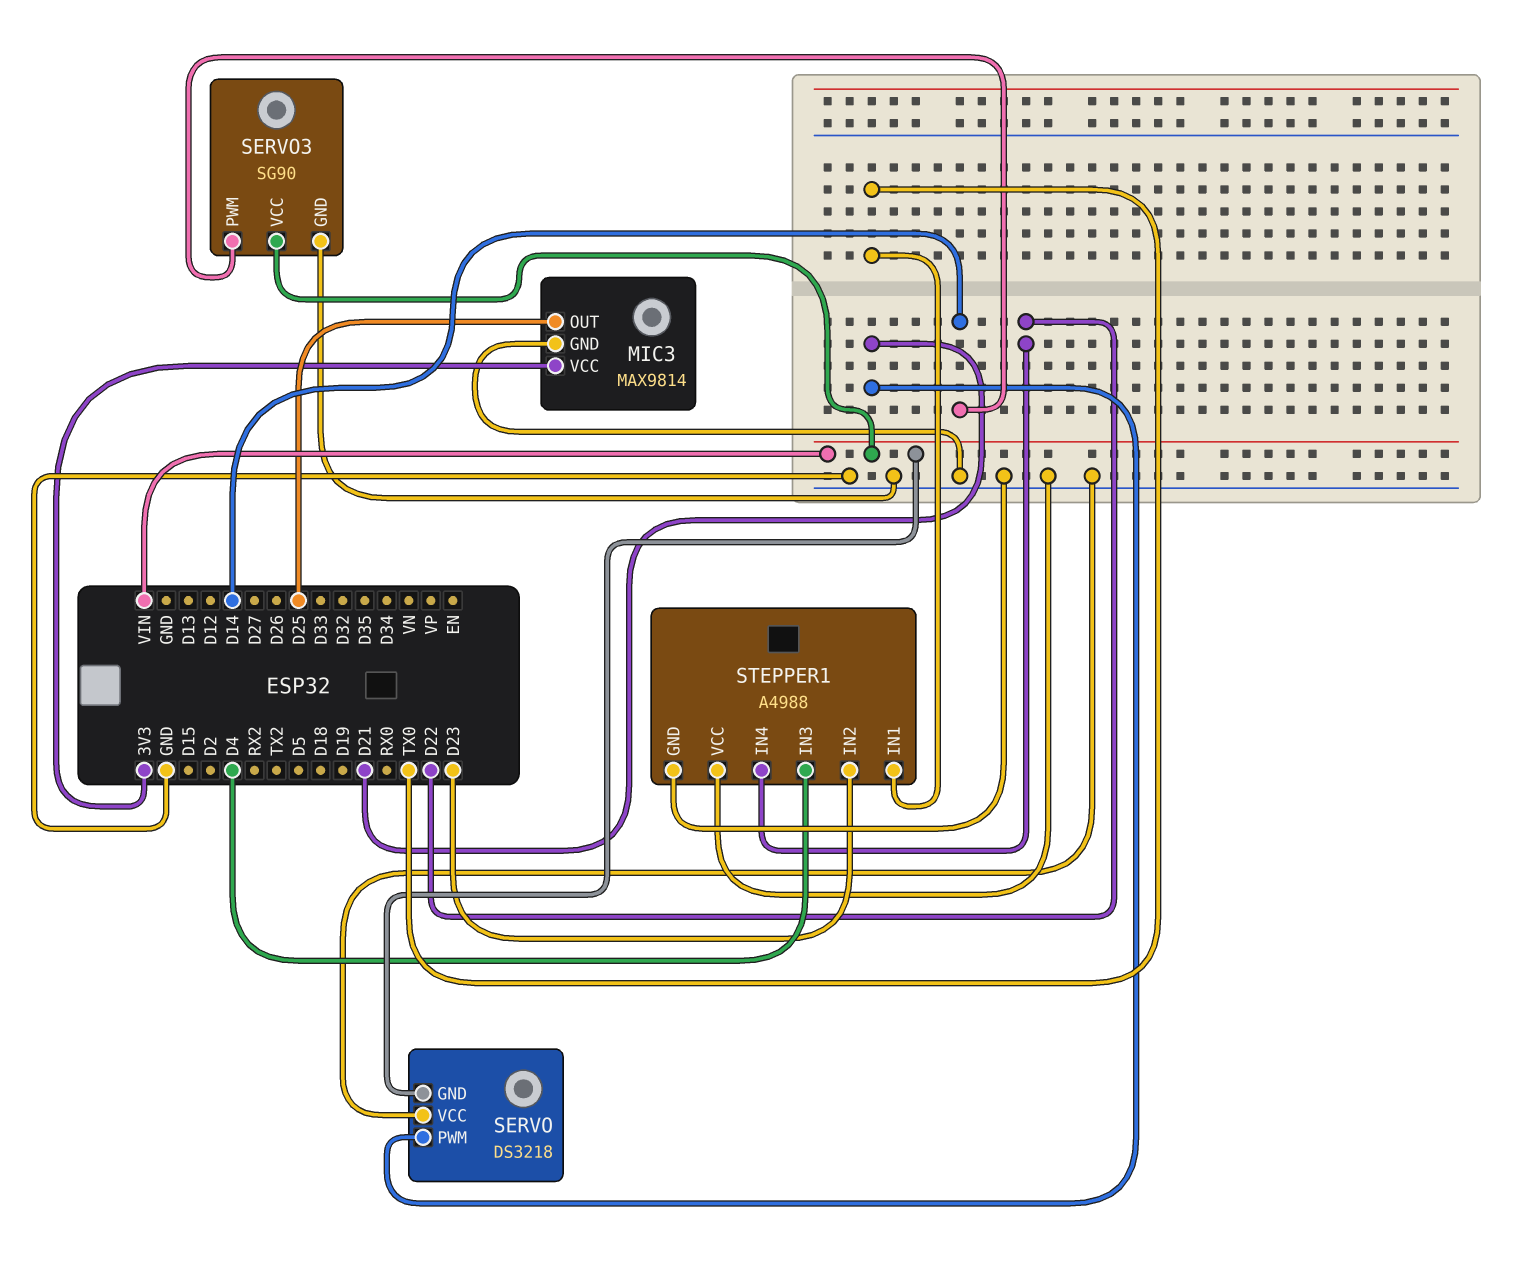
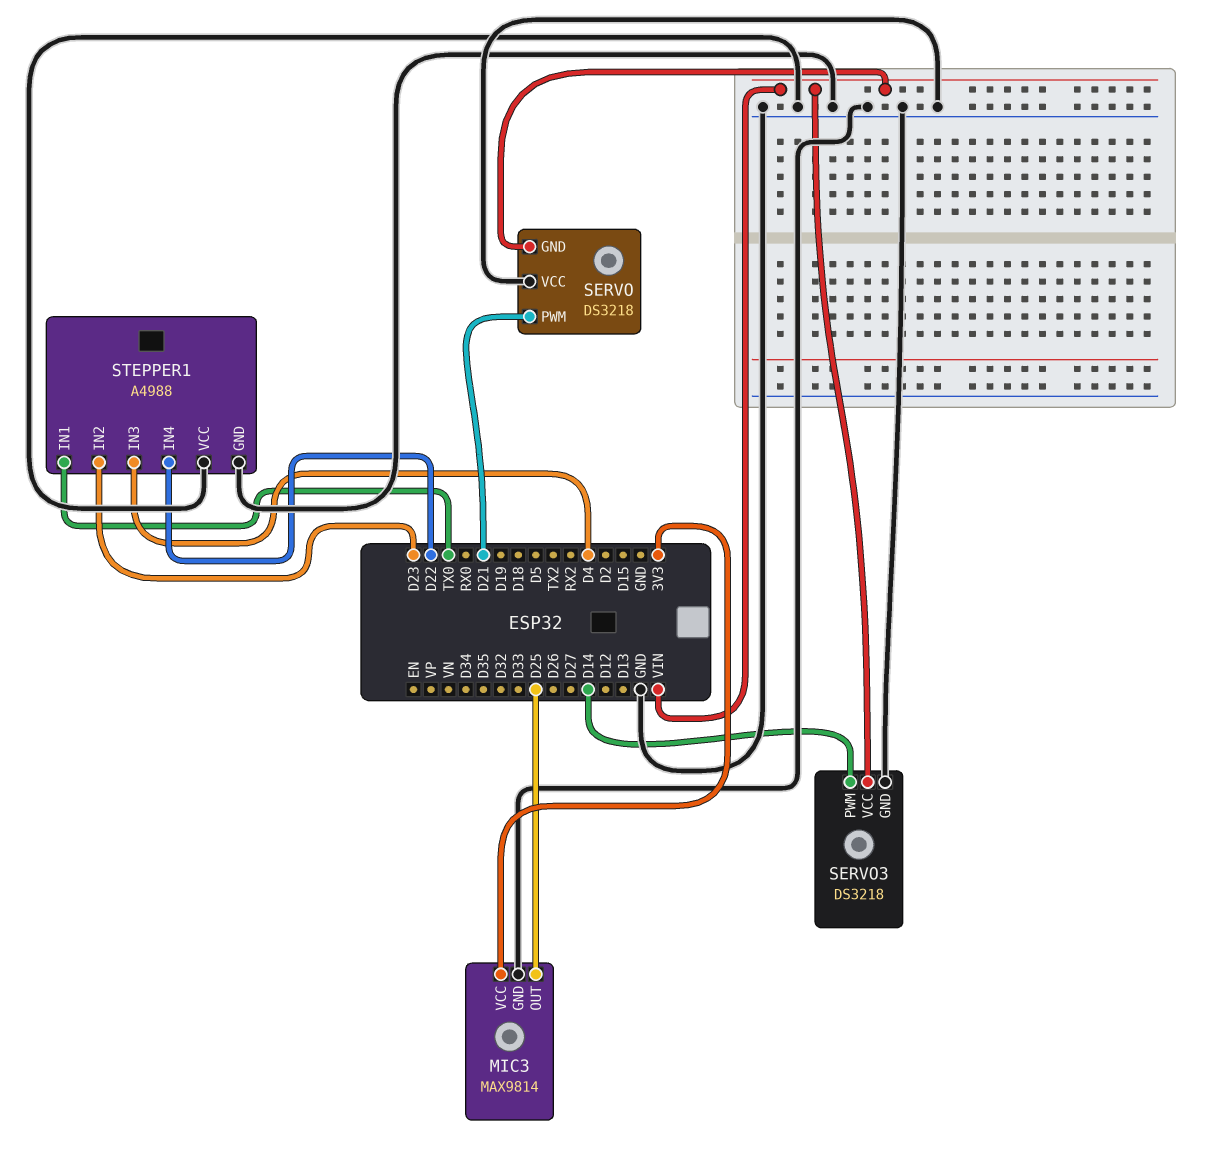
SERVO3: SG90 -> DS3218

